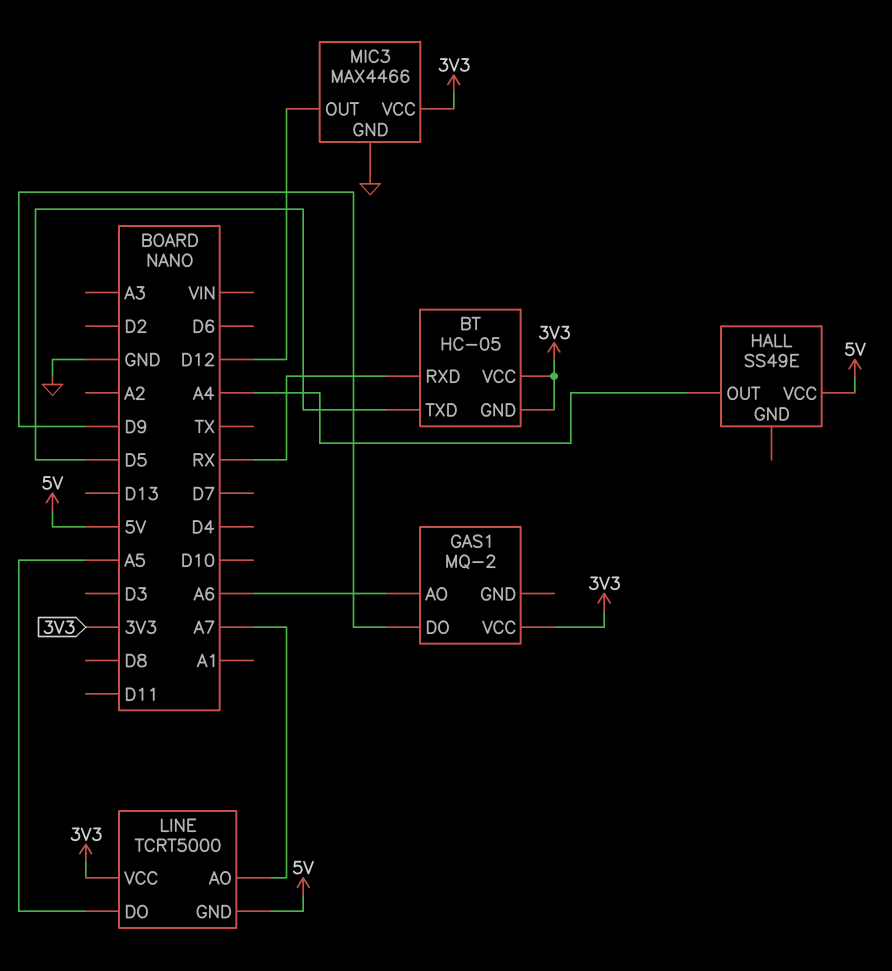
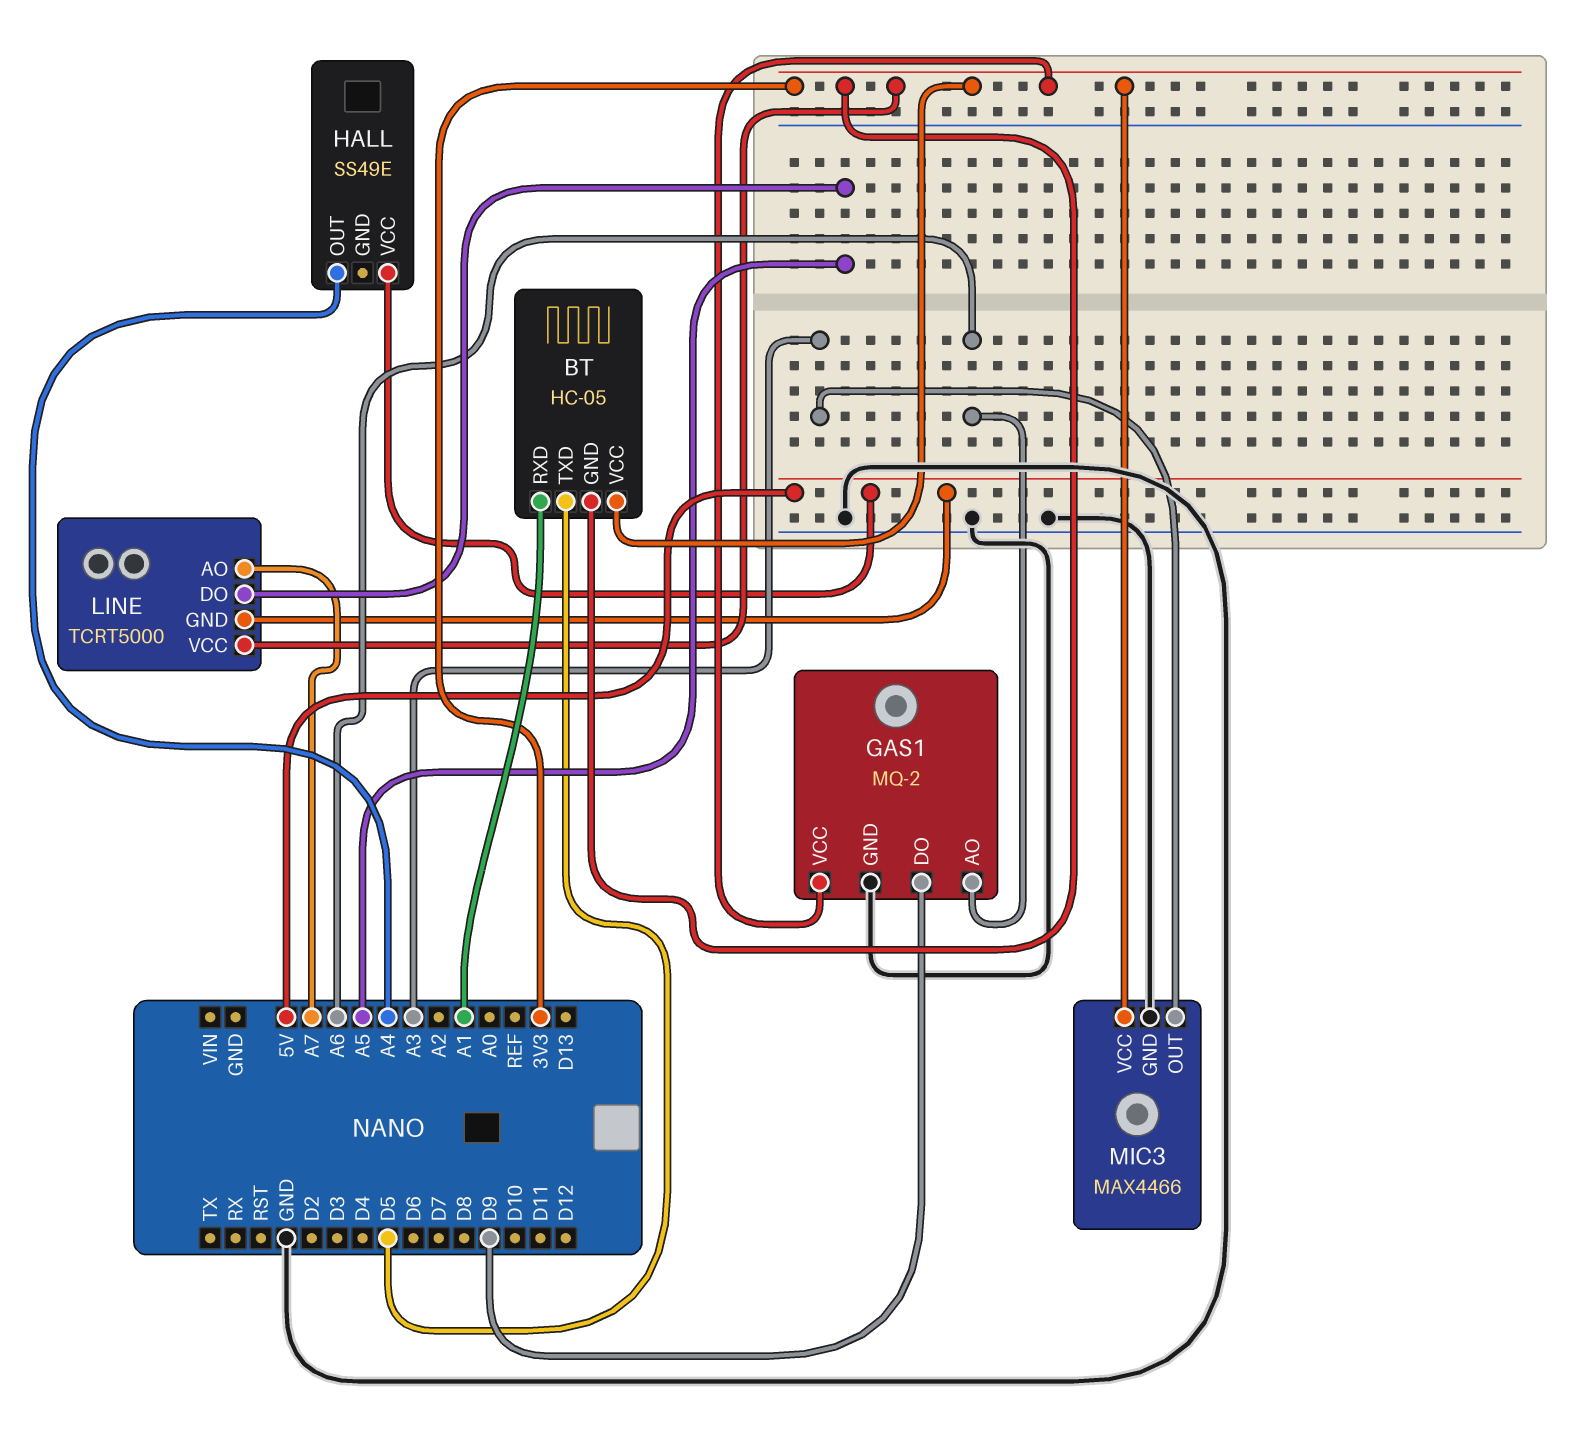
BT pin RXD: RX -> A1
GAS1 pin GND: none -> GND
MIC3 pin OUT: D12 -> A3

